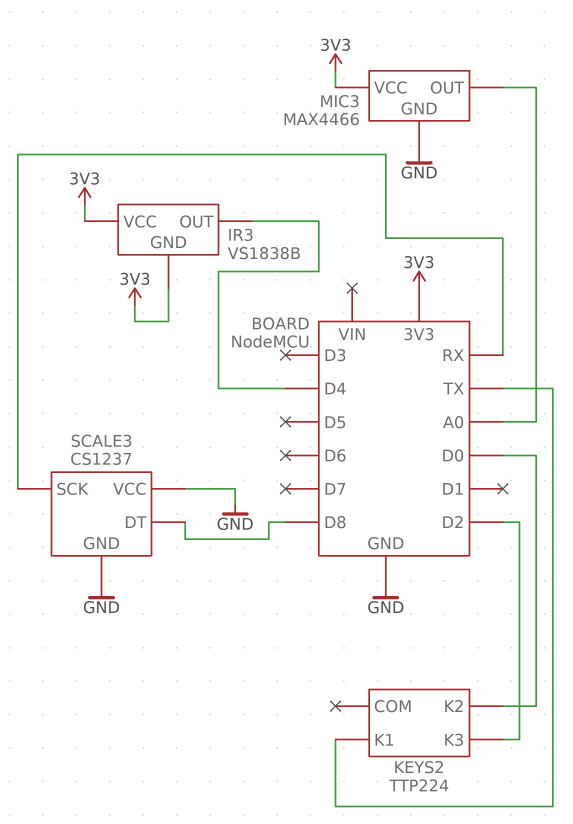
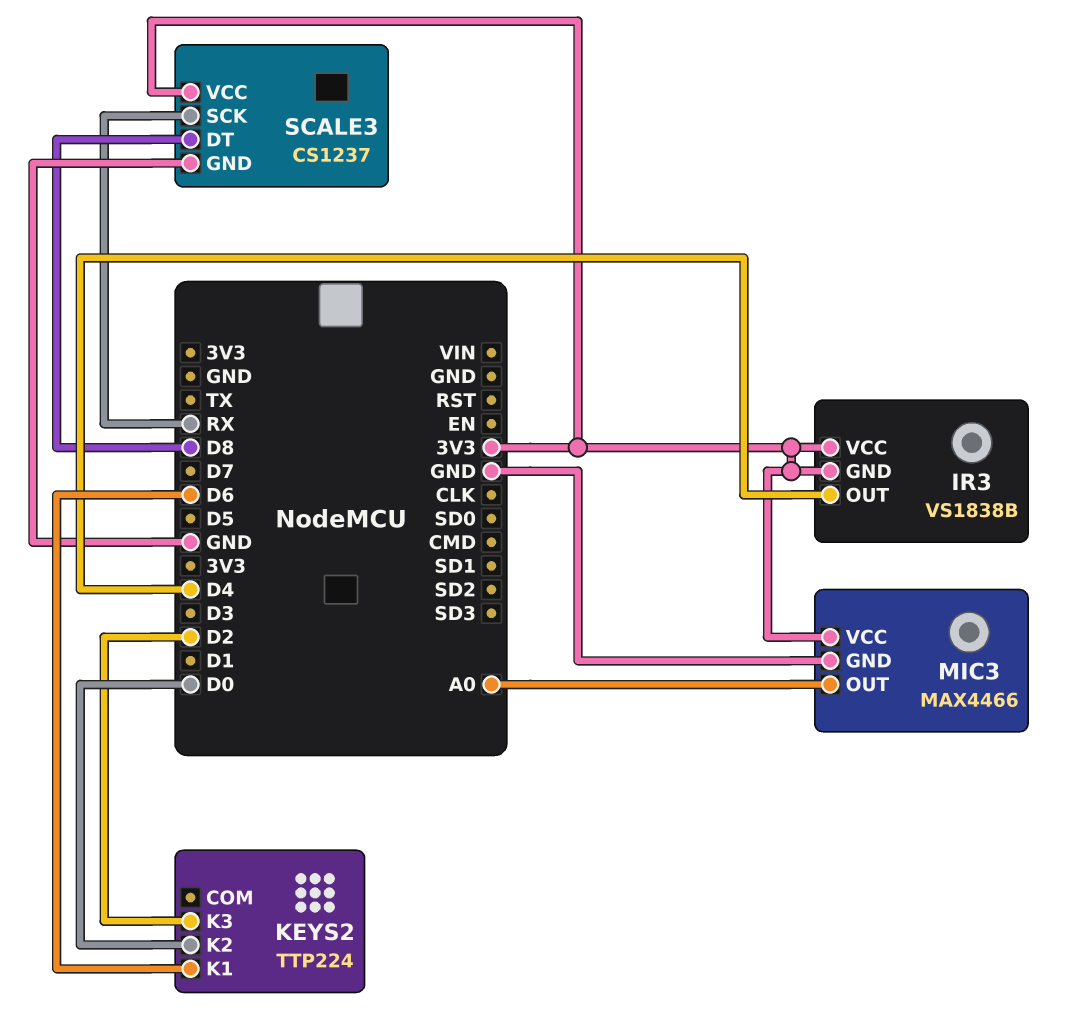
KEYS2 pin K1: TX -> D6
SCALE3 pin VCC: GND -> 3V3

